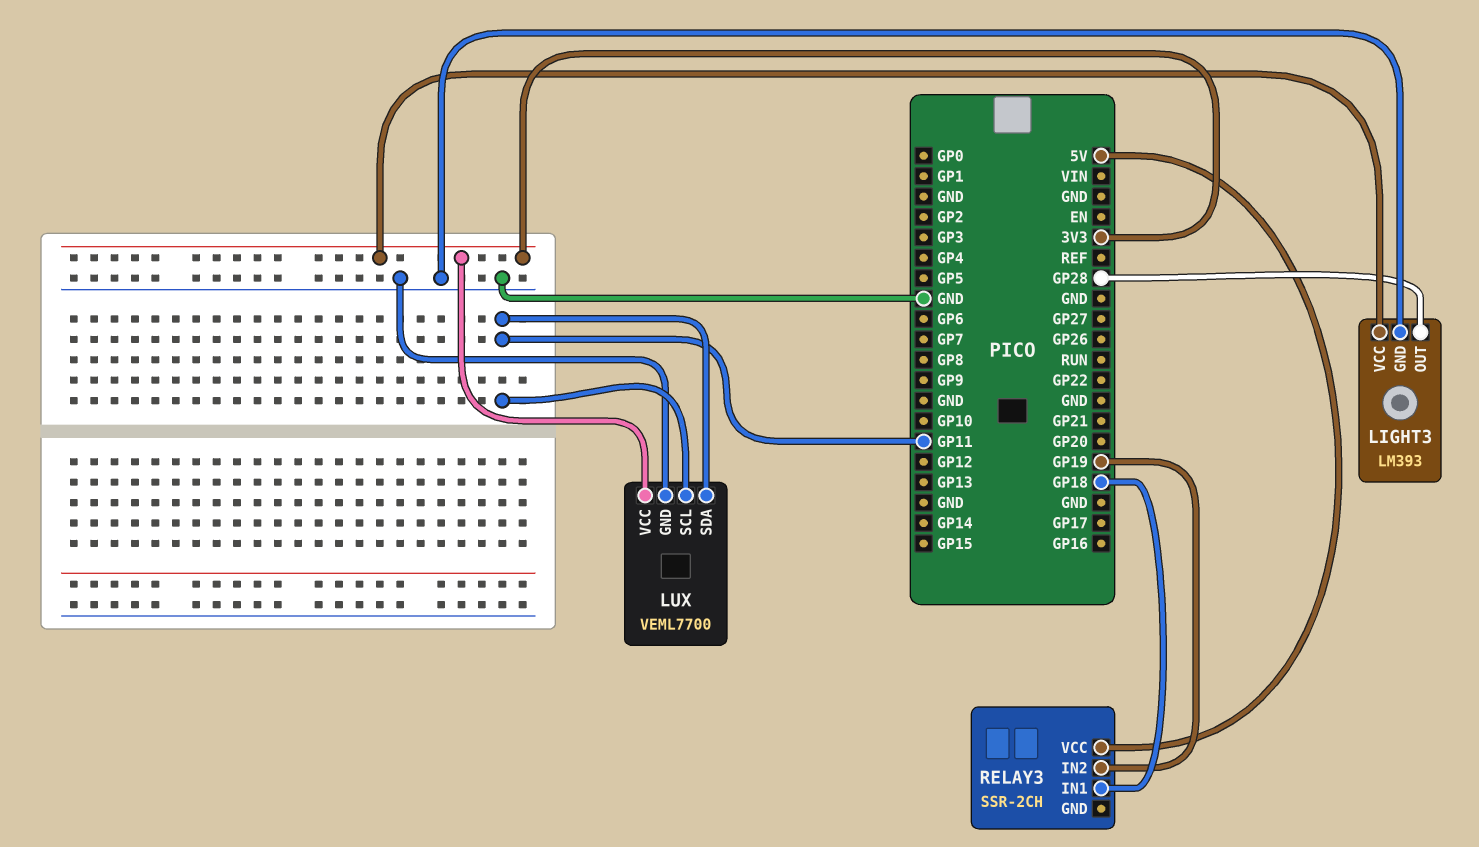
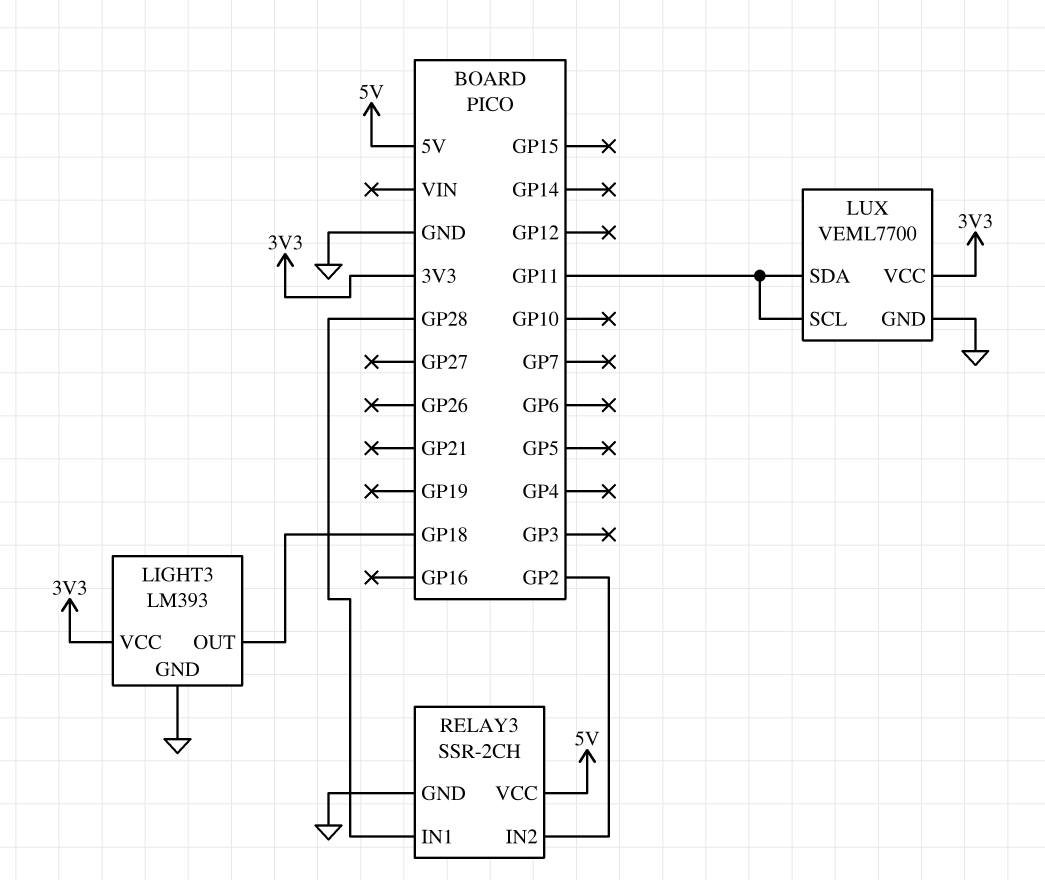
LIGHT3 pin OUT: GP28 -> GP18
RELAY3 pin GND: none -> GND
RELAY3 pin IN1: GP18 -> GP28
RELAY3 pin IN2: GP19 -> GP2

